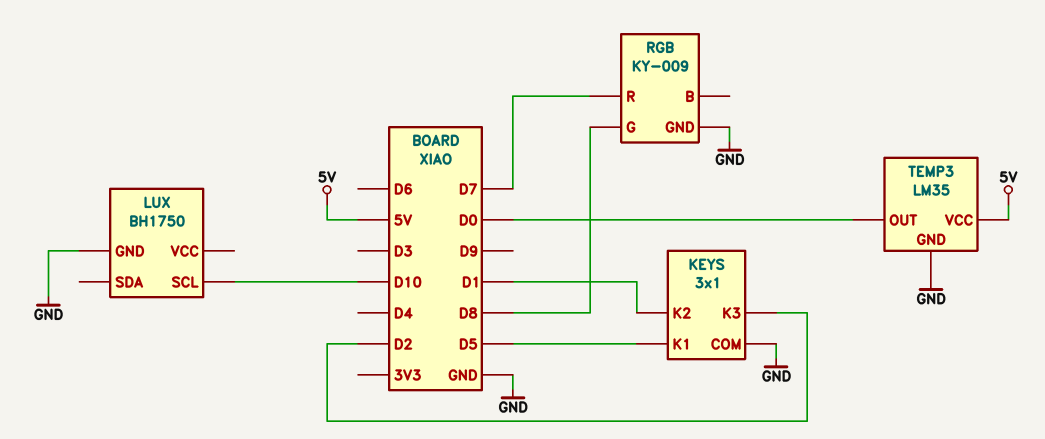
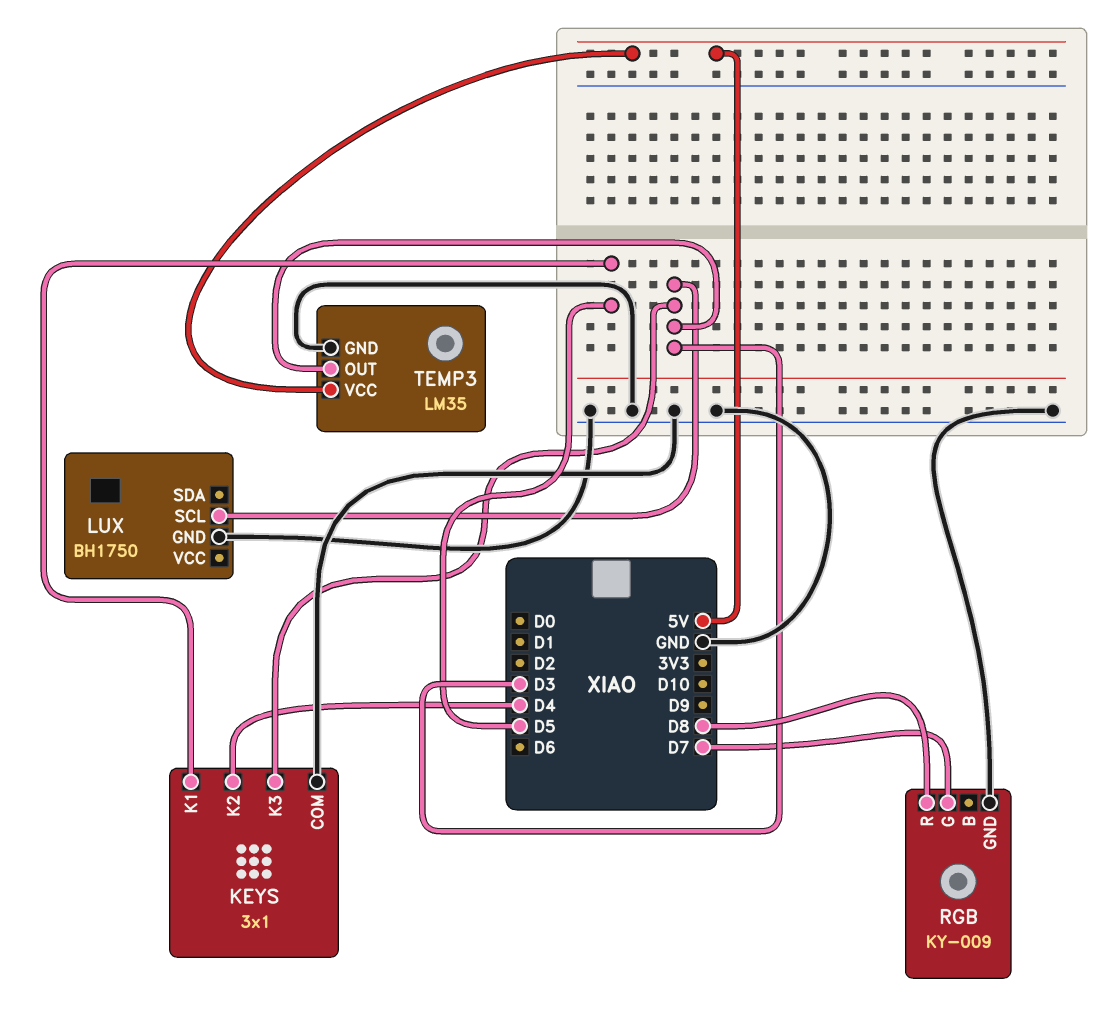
KEYS pin K2: D1 -> D4
KEYS pin K3: D2 -> D3
LUX pin SCL: D10 -> D3
RGB pin G: D8 -> D7
RGB pin R: D7 -> D8
TEMP3 pin OUT: D0 -> D3

